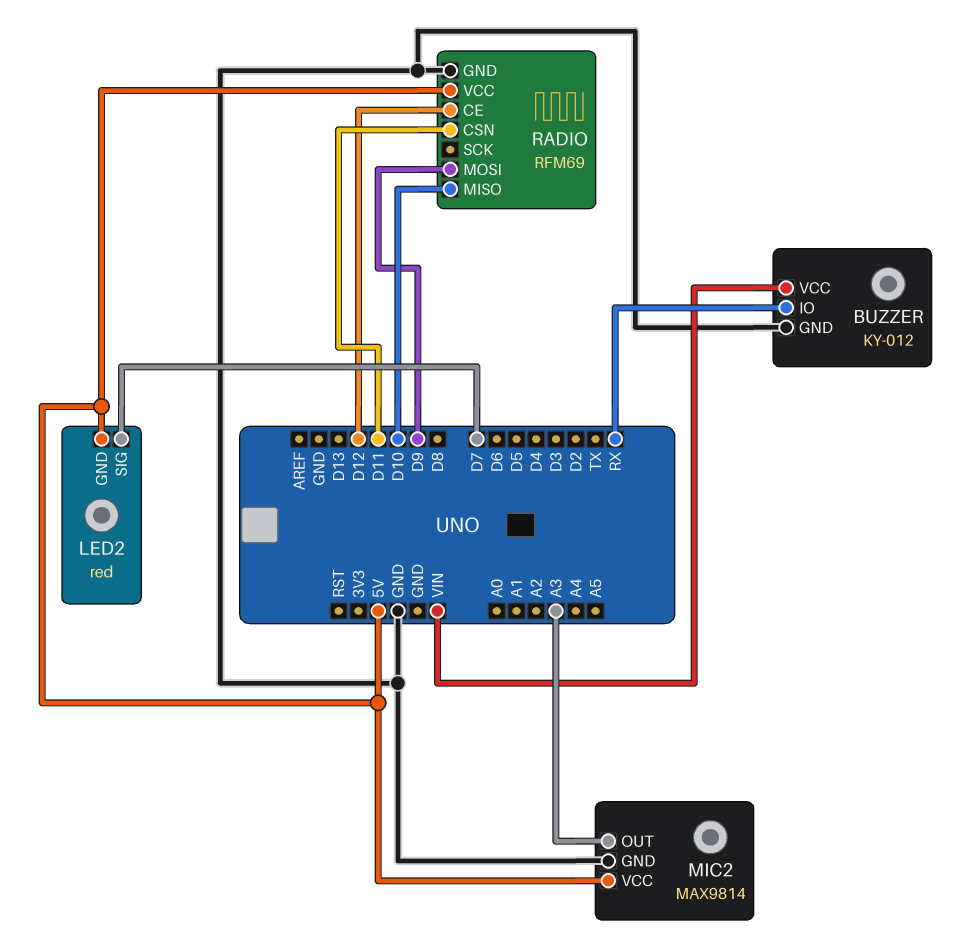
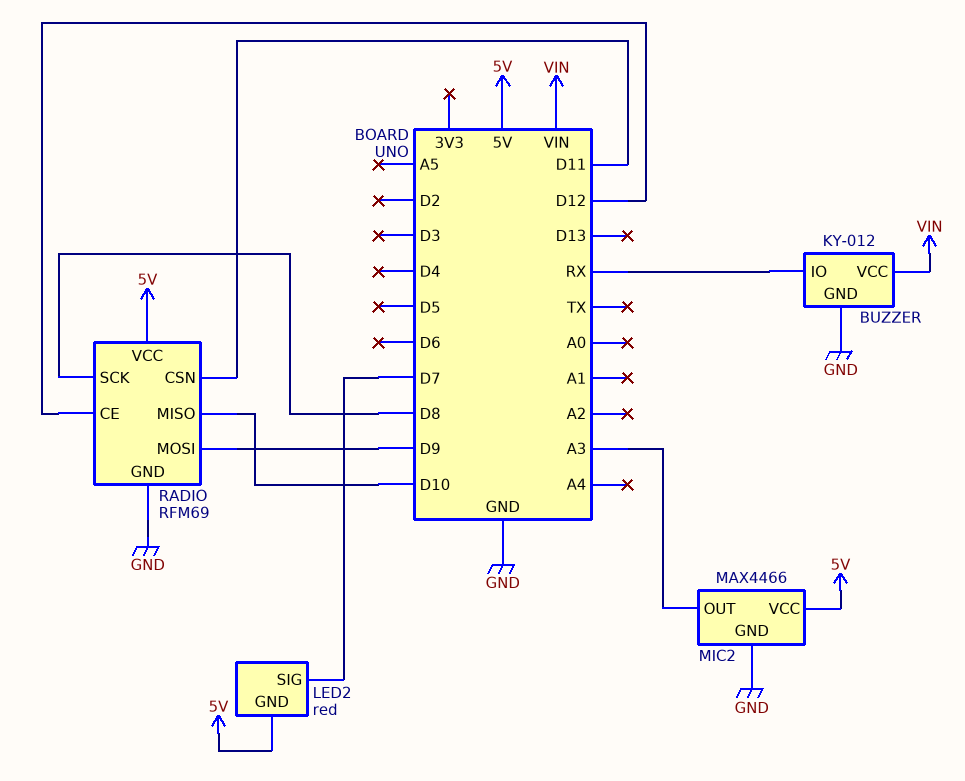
MIC2: MAX9814 -> MAX4466
RADIO pin SCK: none -> D8

